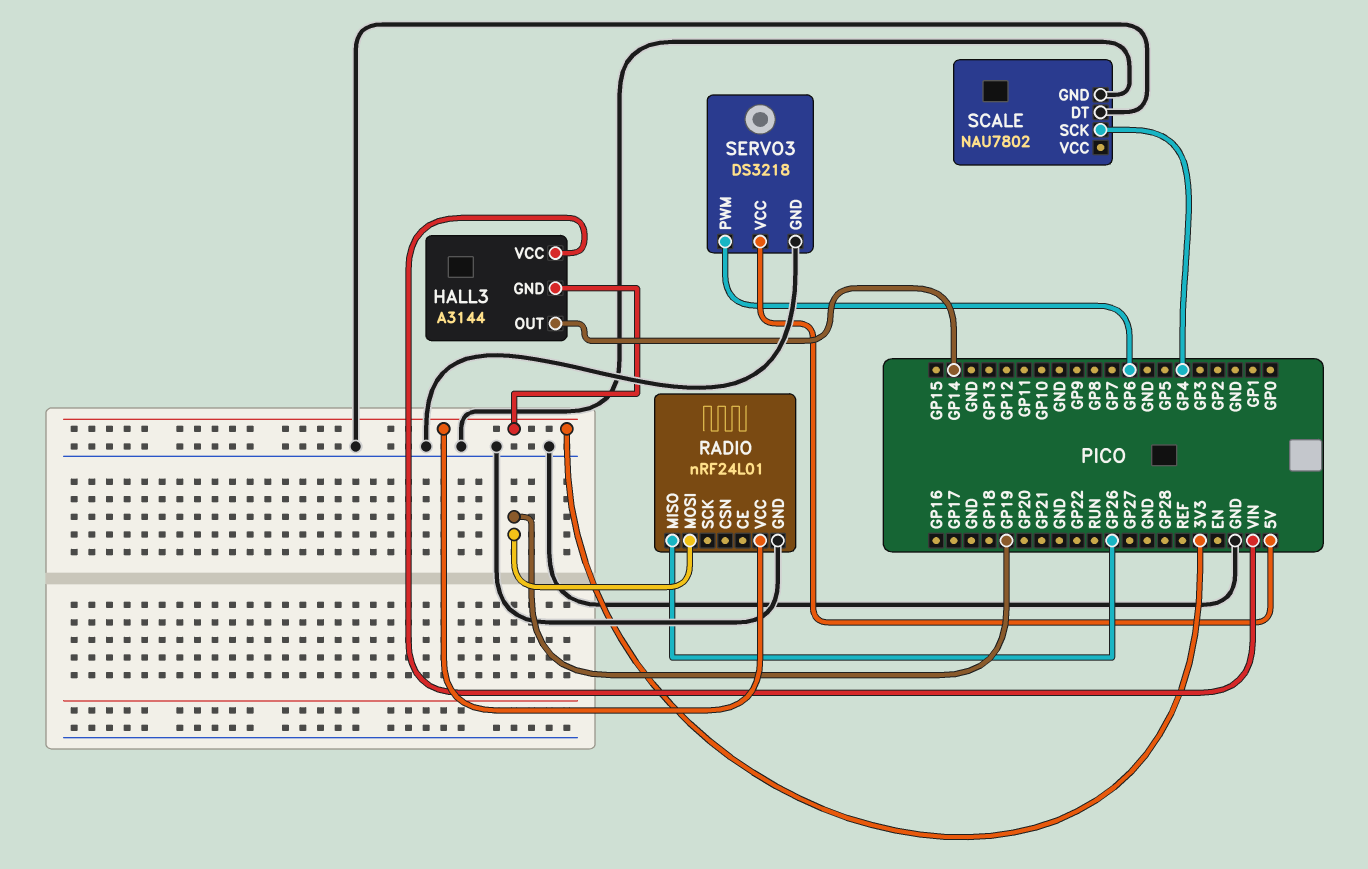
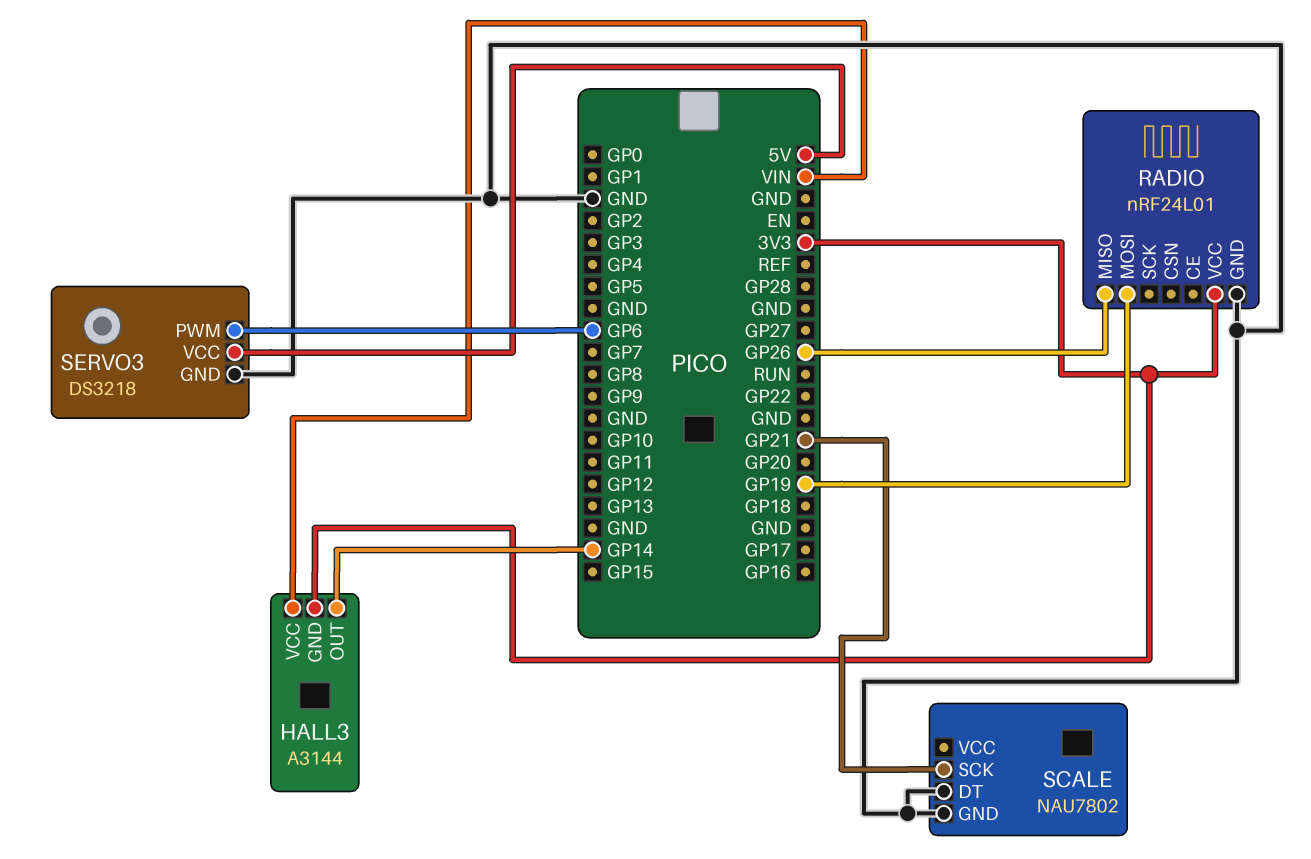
SCALE pin SCK: GP4 -> GP21

